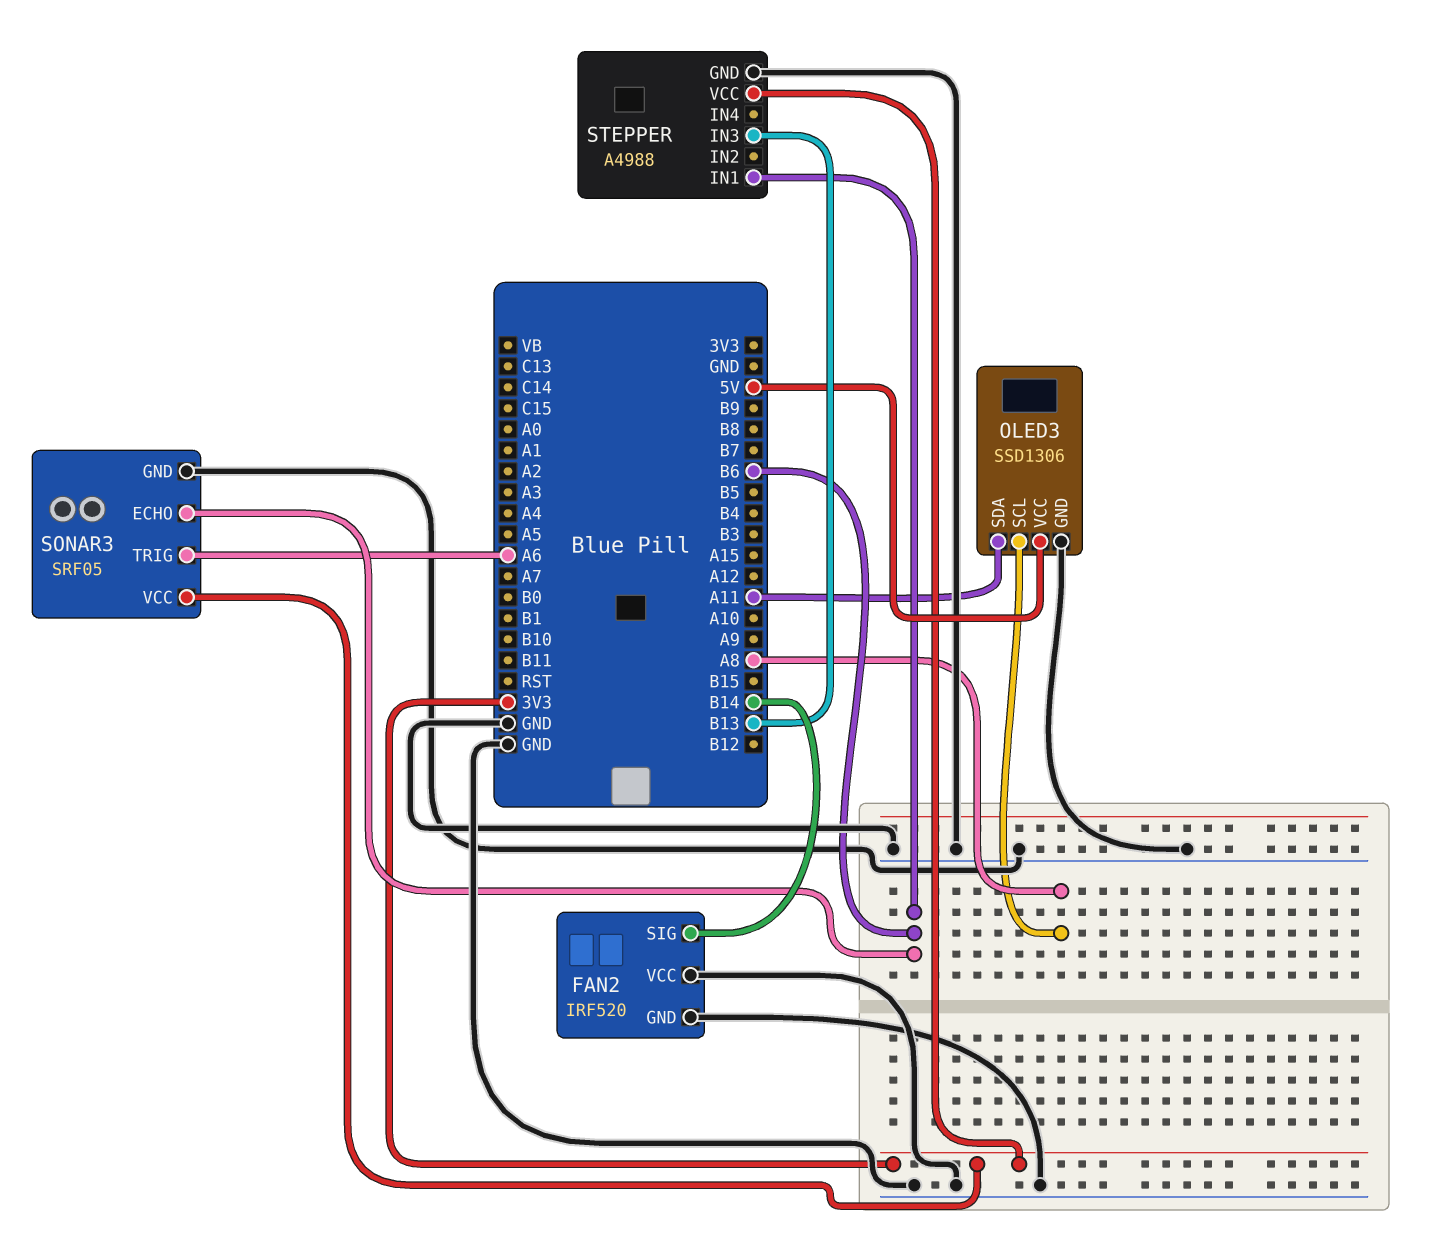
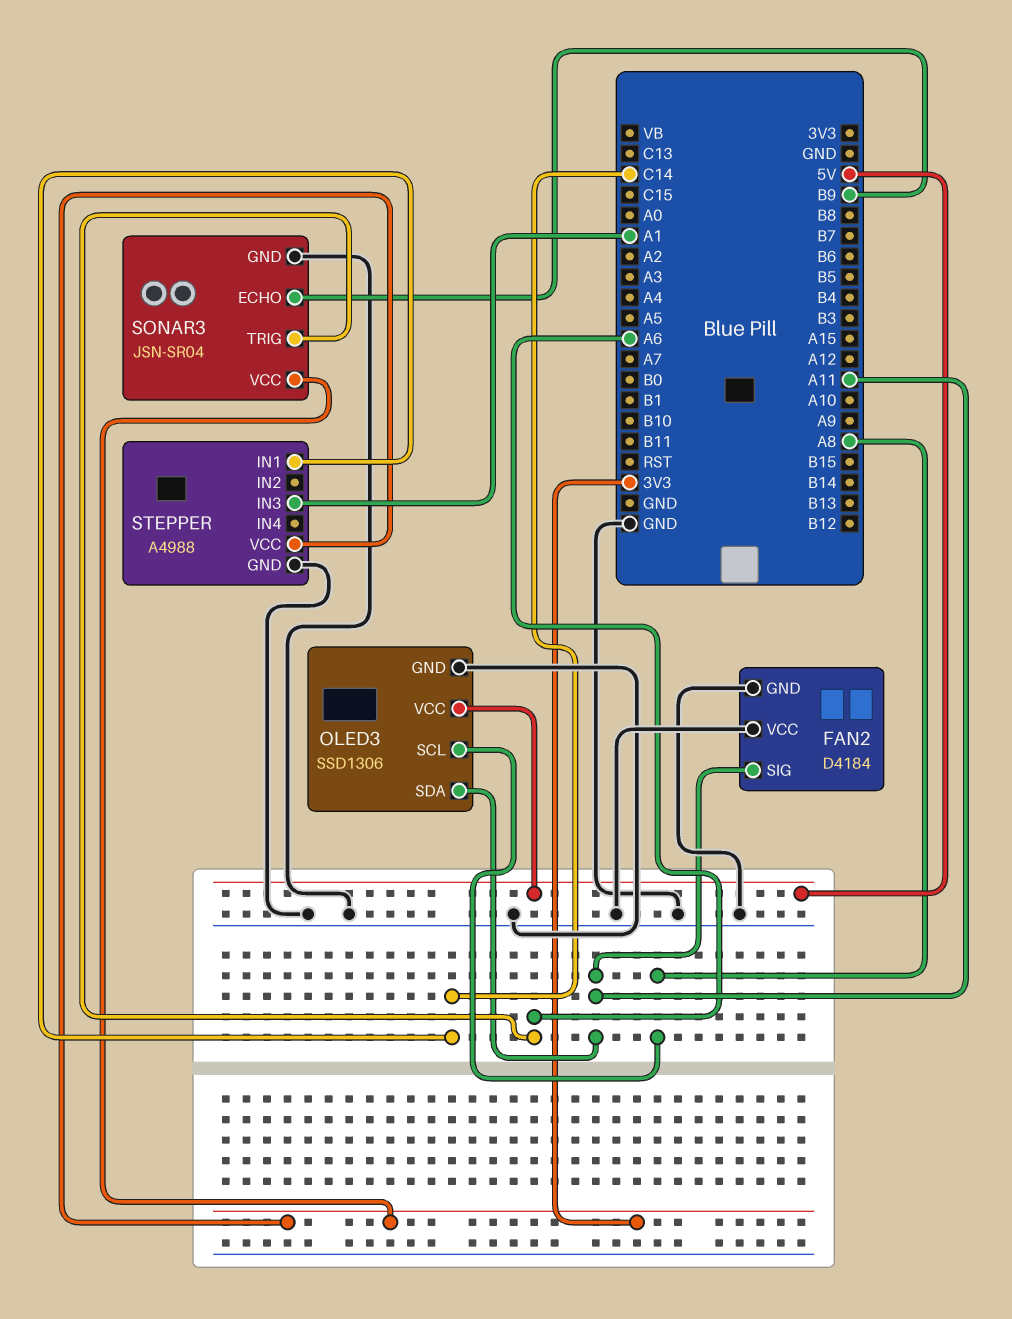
FAN2: IRF520 -> D4184
FAN2 pin SIG: B14 -> A11
SONAR3: SRF05 -> JSN-SR04
SONAR3 pin ECHO: B6 -> B9
STEPPER pin IN1: B6 -> C14
STEPPER pin IN3: B13 -> A1

